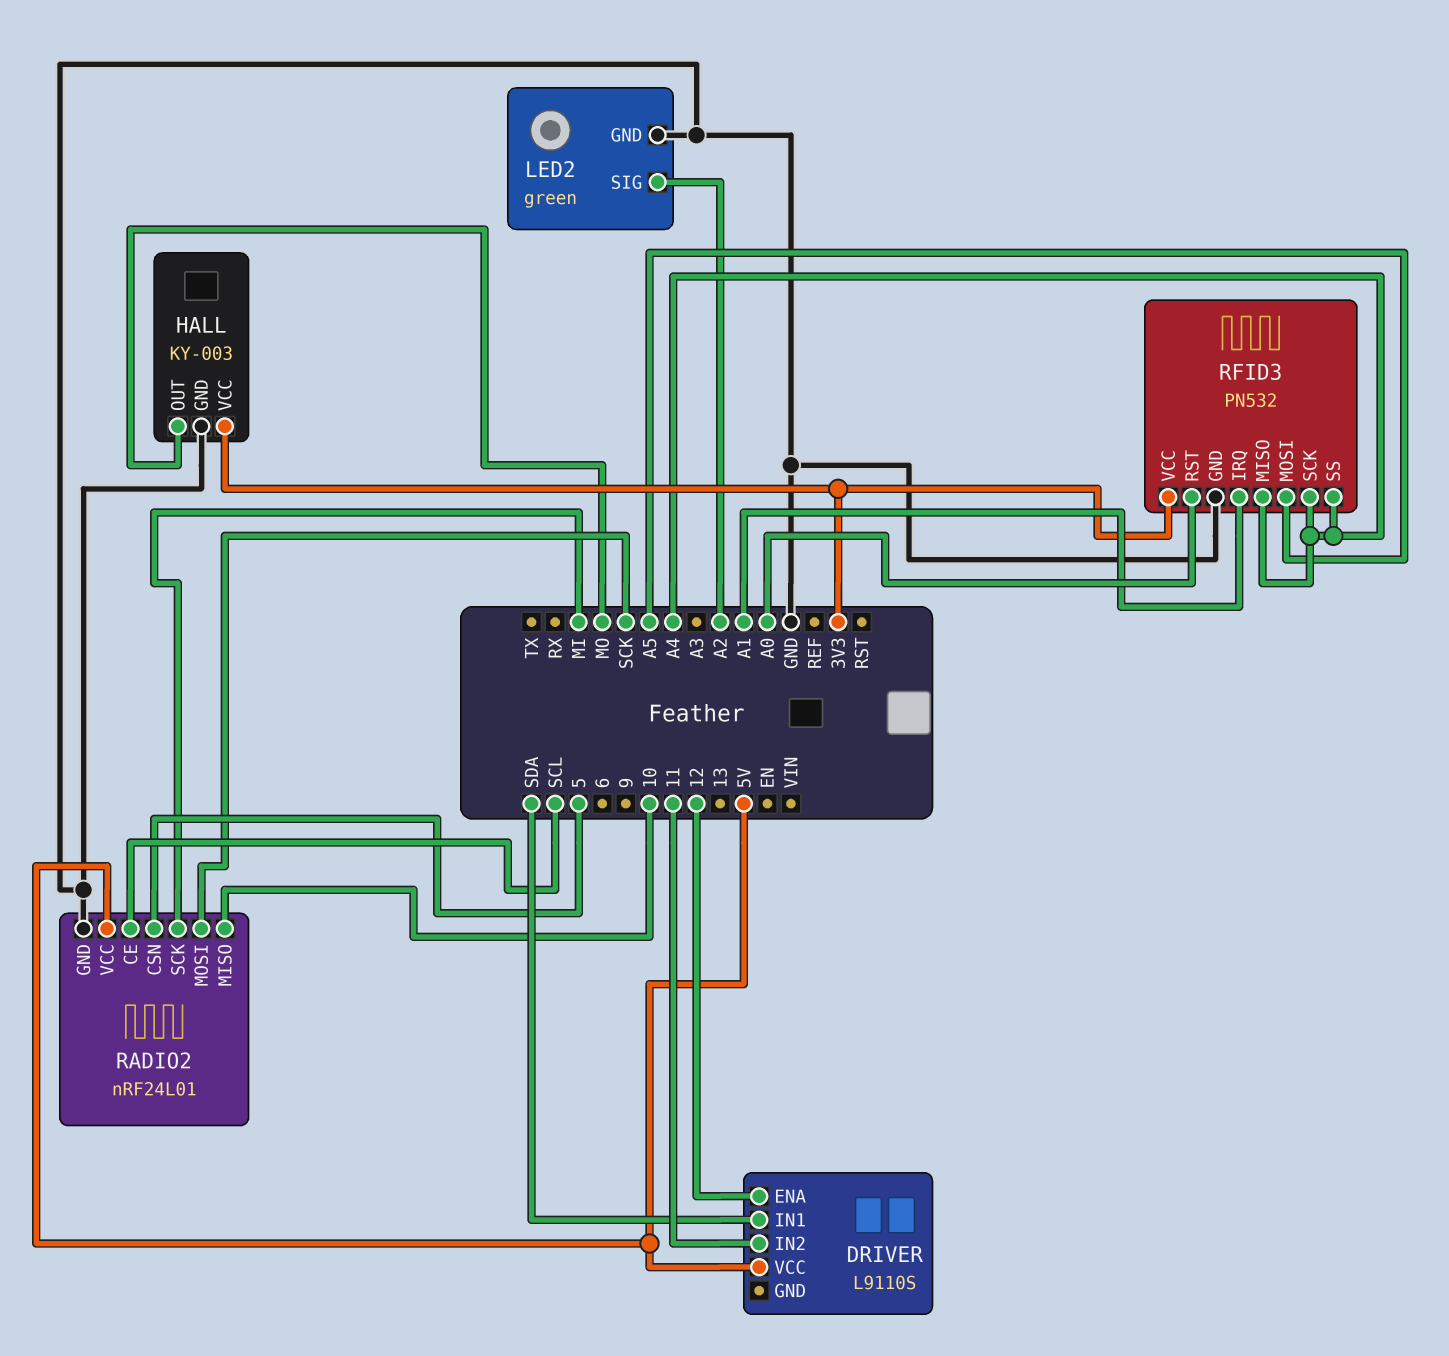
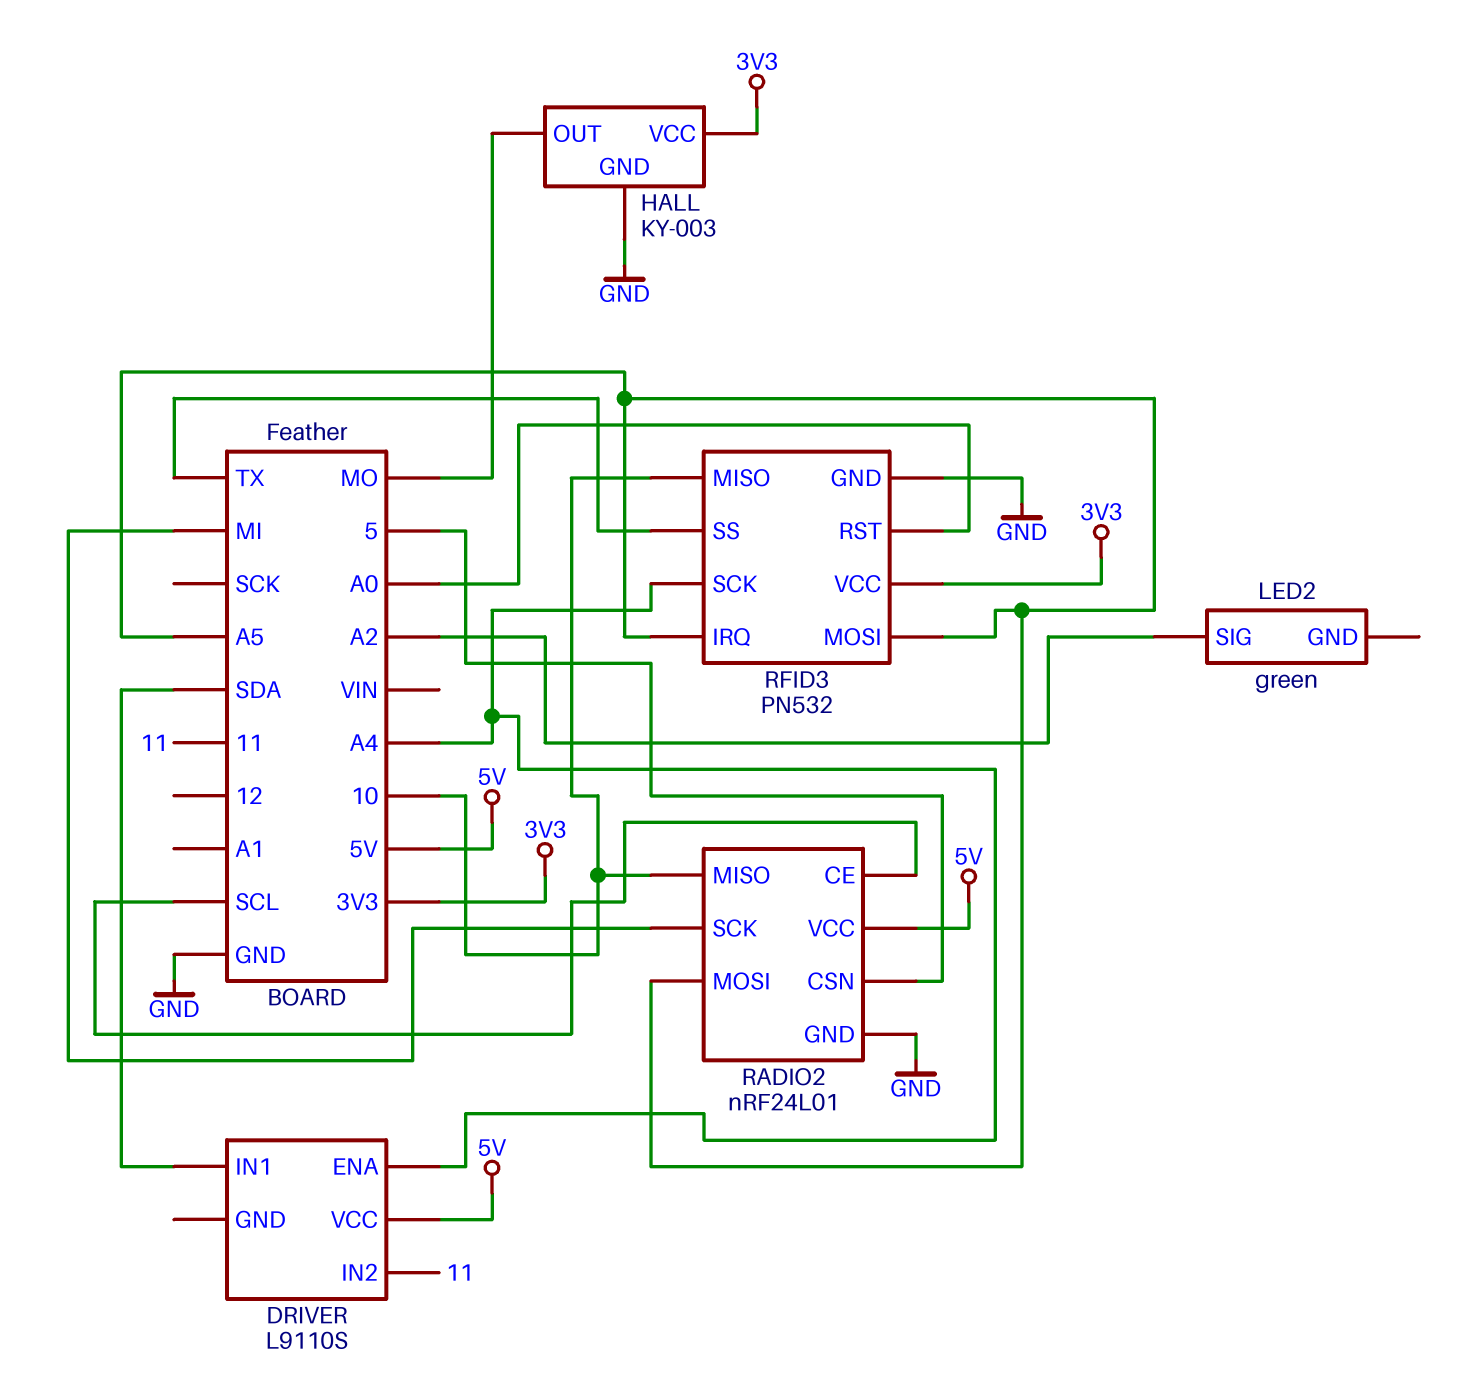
DRIVER pin ENA: 12 -> A4
LED2 pin GND: GND -> none
RADIO2 pin MOSI: SCK -> A5
RFID3 pin IRQ: A1 -> A5
RFID3 pin MISO: A4 -> 10
RFID3 pin SS: A4 -> TX

